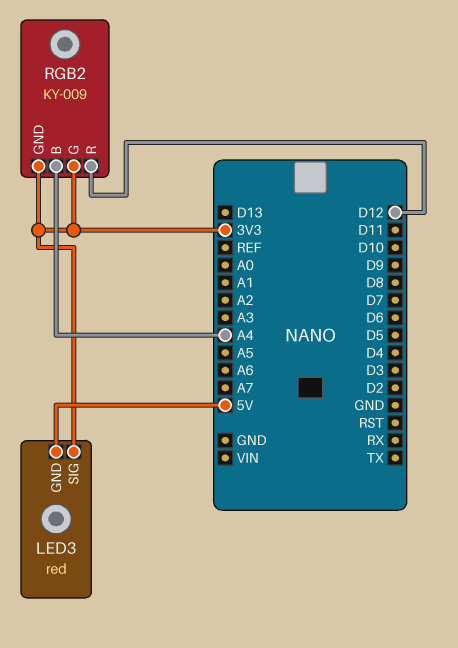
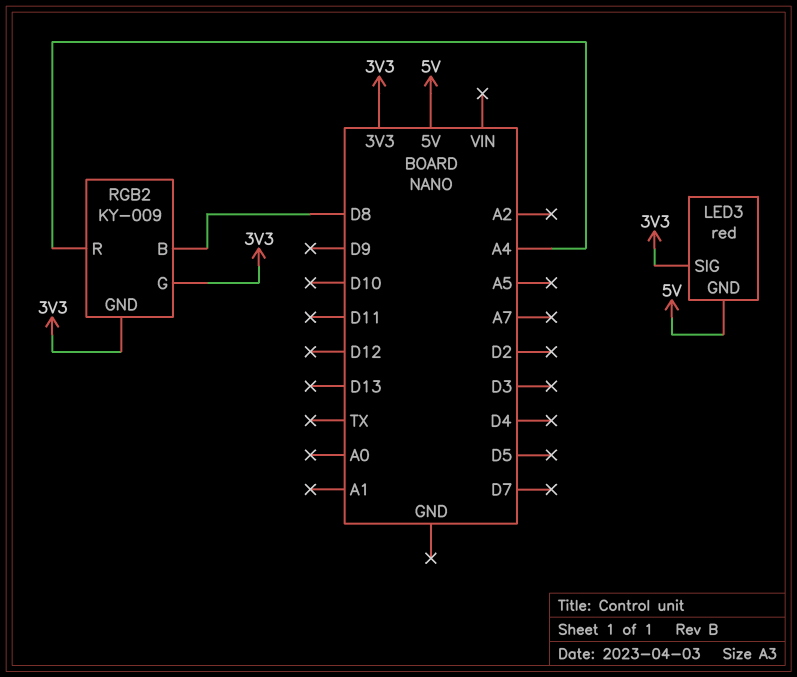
RGB2 pin B: A4 -> D8
RGB2 pin R: D12 -> A4

